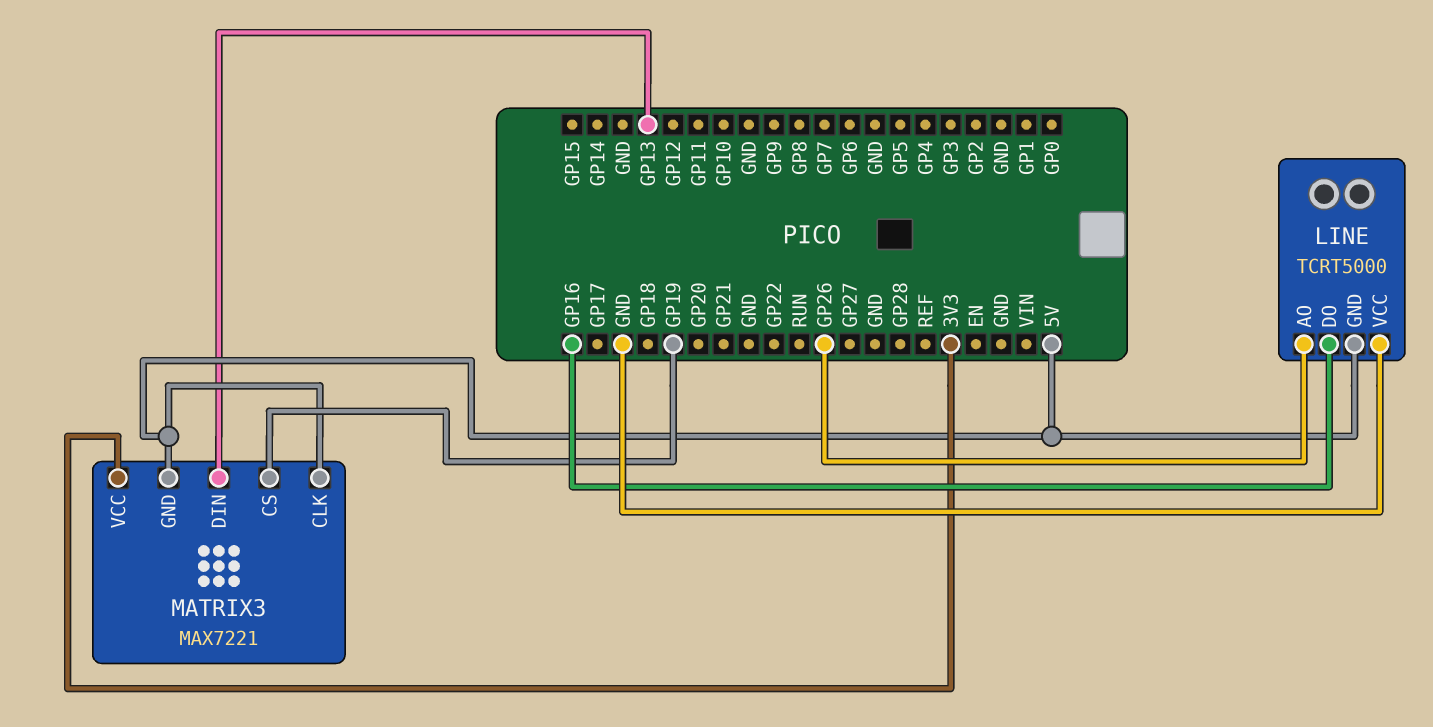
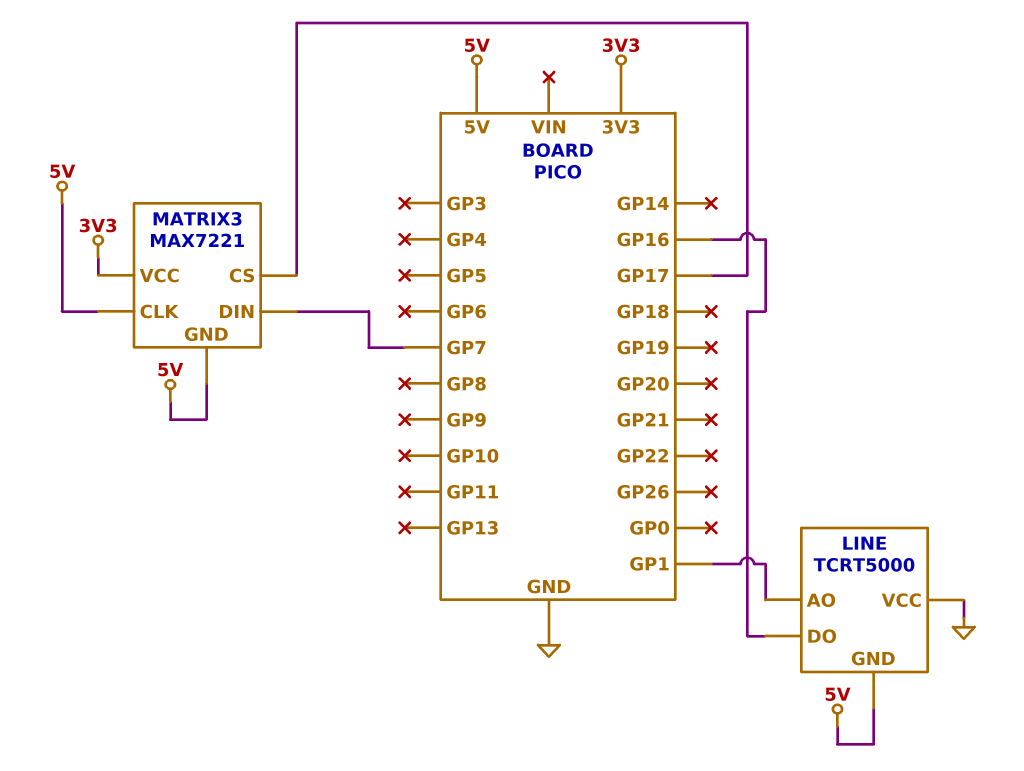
LINE pin AO: GP26 -> GP1
MATRIX3 pin CS: GP19 -> GP17
MATRIX3 pin DIN: GP13 -> GP7

